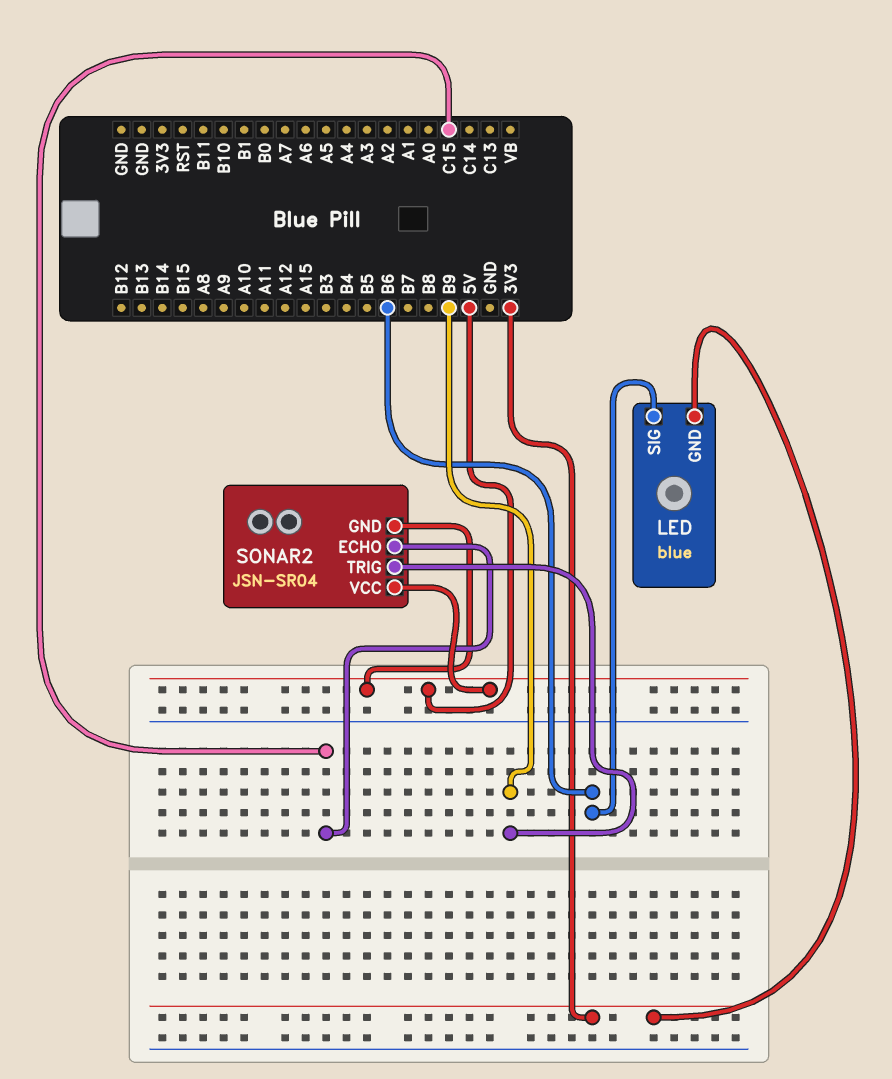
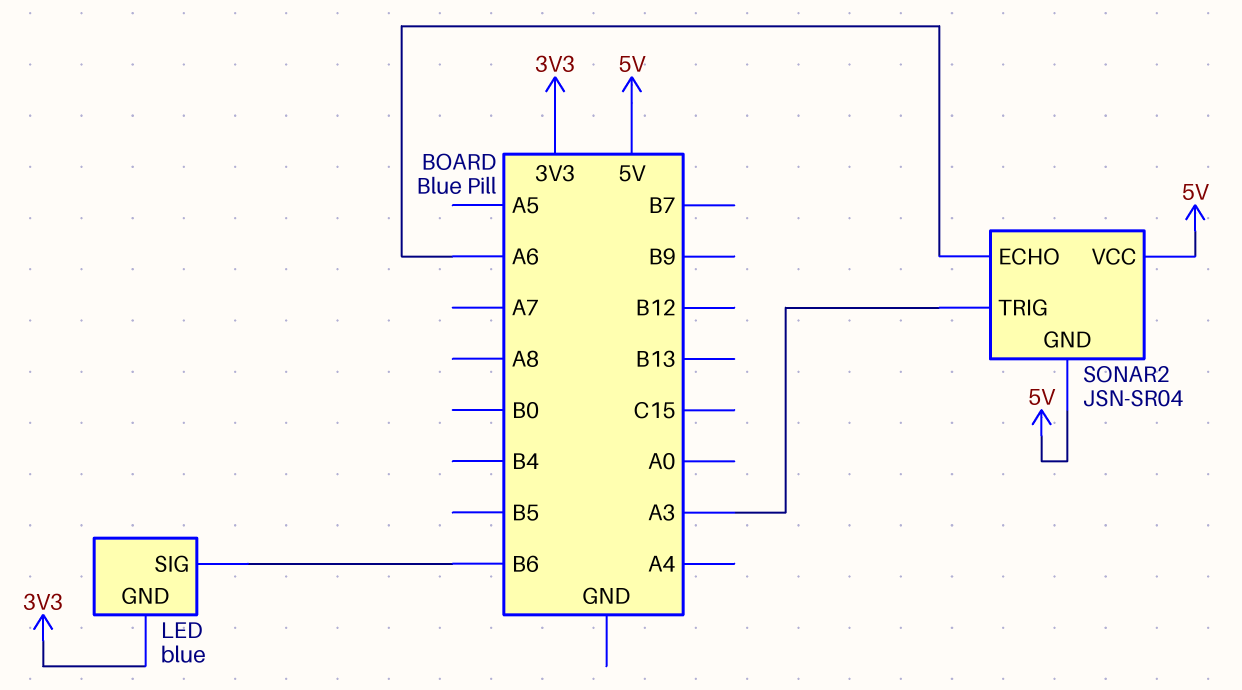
SONAR2 pin ECHO: C15 -> A6
SONAR2 pin TRIG: B9 -> A3

